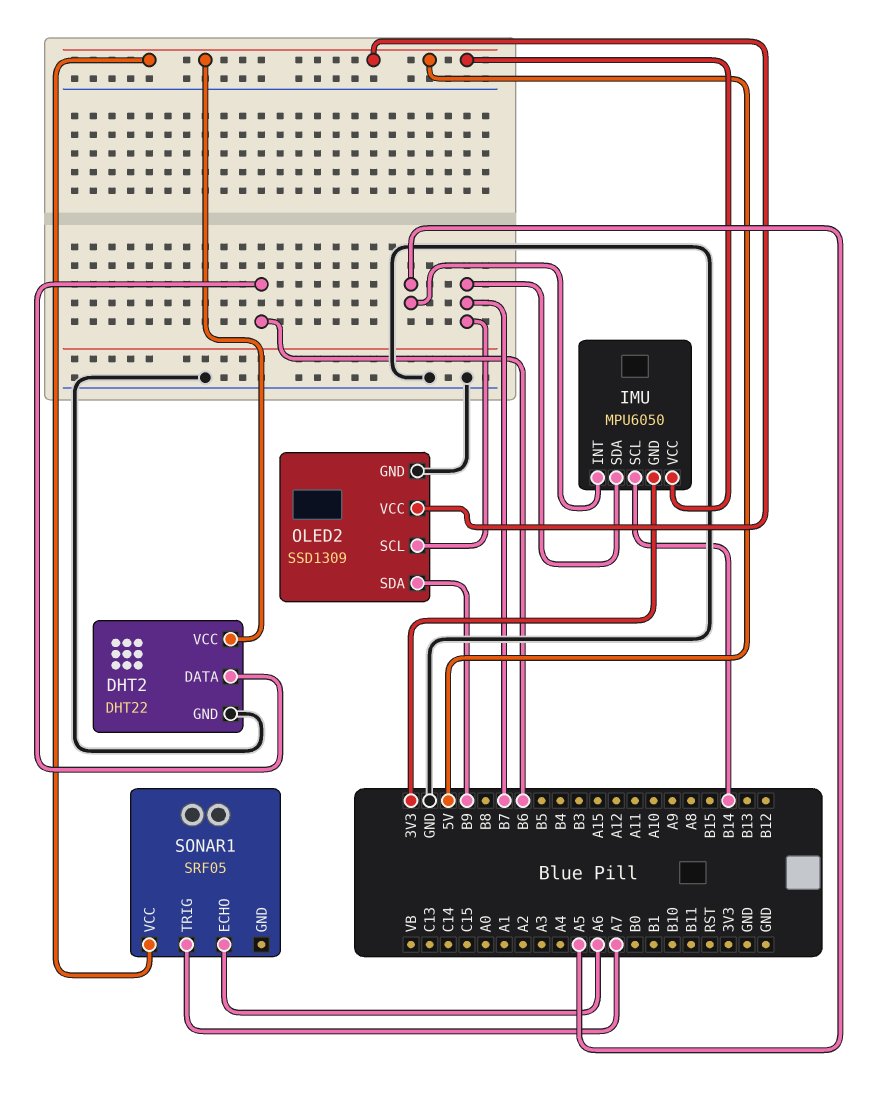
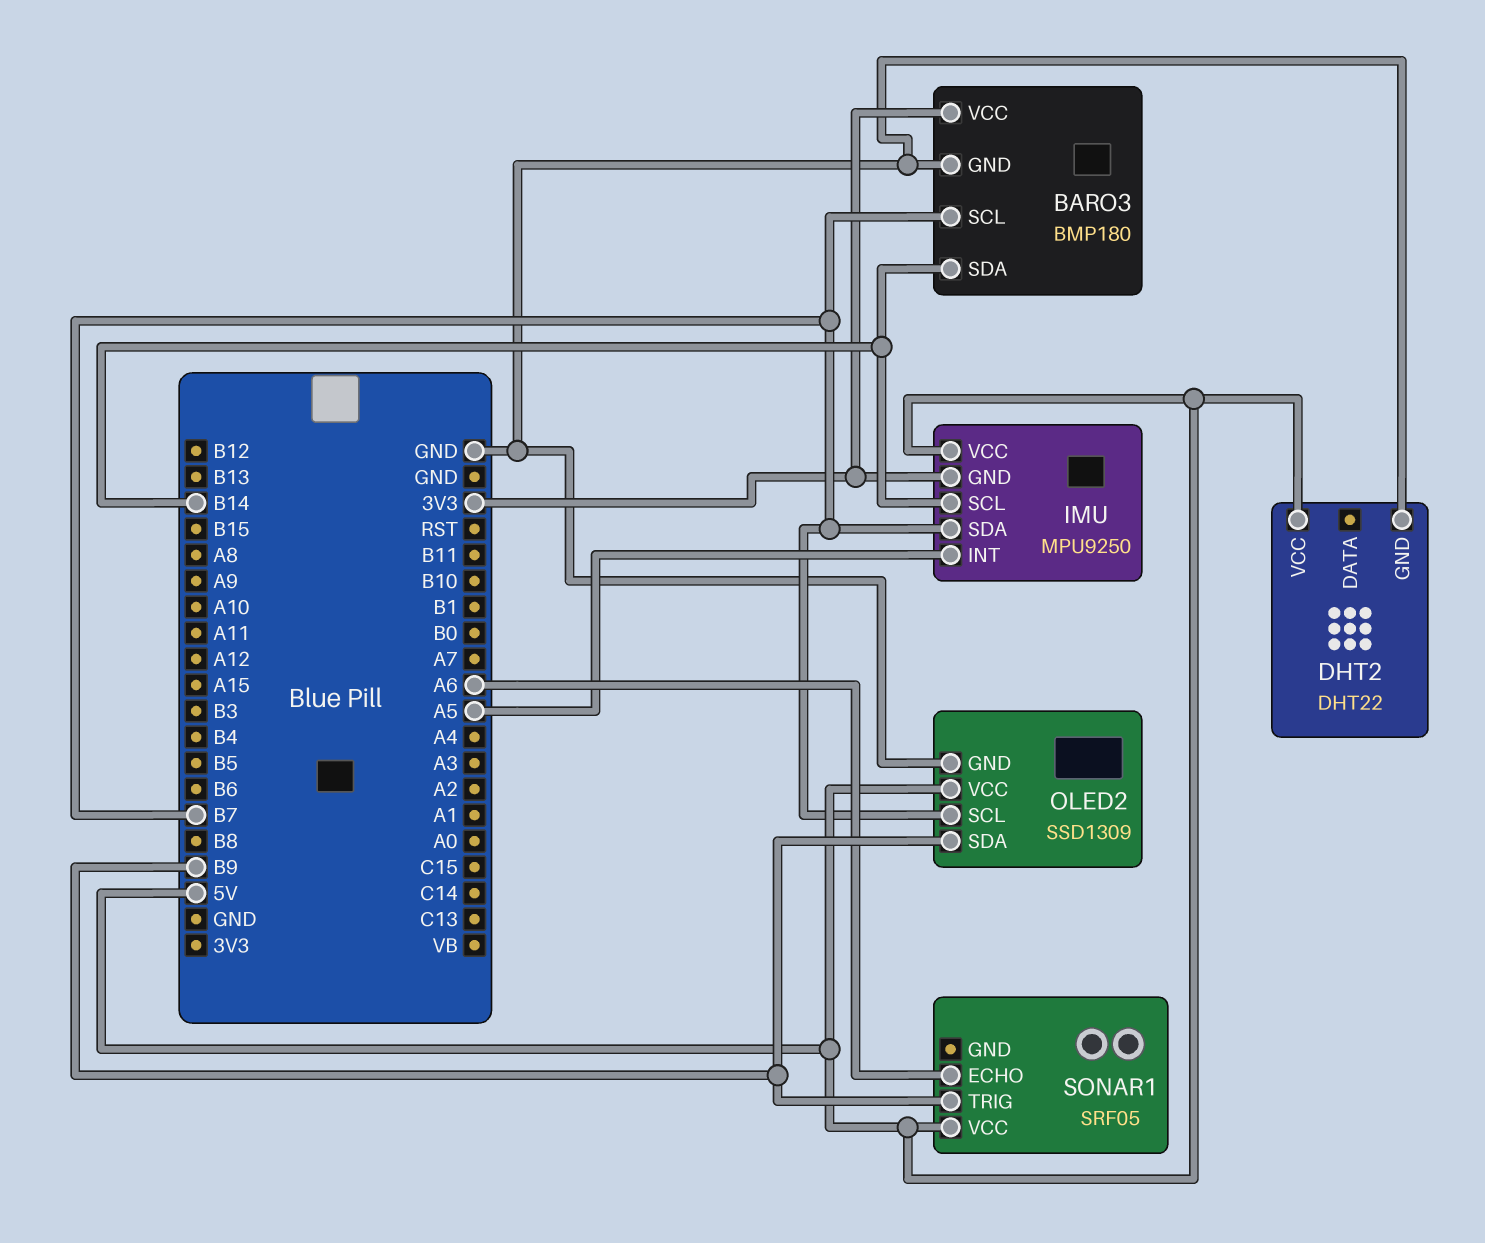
BARO3: none -> BMP180
BARO3 pin GND: none -> GND
BARO3 pin SCL: none -> B7
BARO3 pin SDA: none -> B14
BARO3 pin VCC: none -> 3V3
DHT2 pin DATA: B6 -> none
IMU: MPU6050 -> MPU9250
SONAR1 pin TRIG: A7 -> B9

